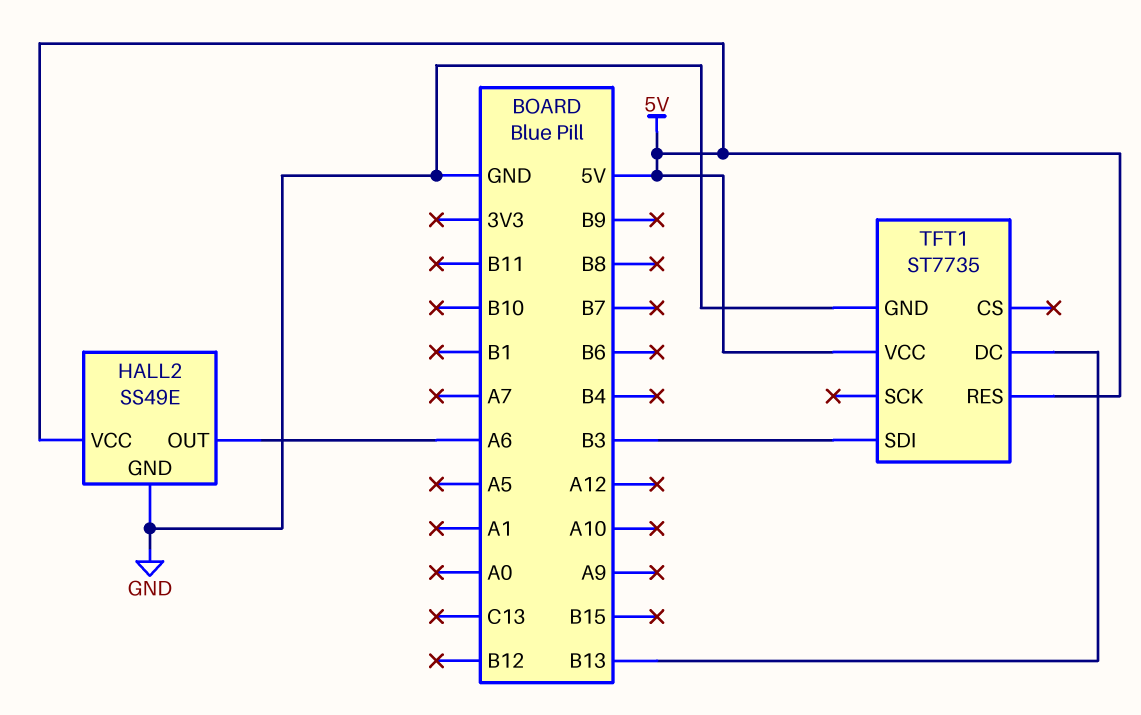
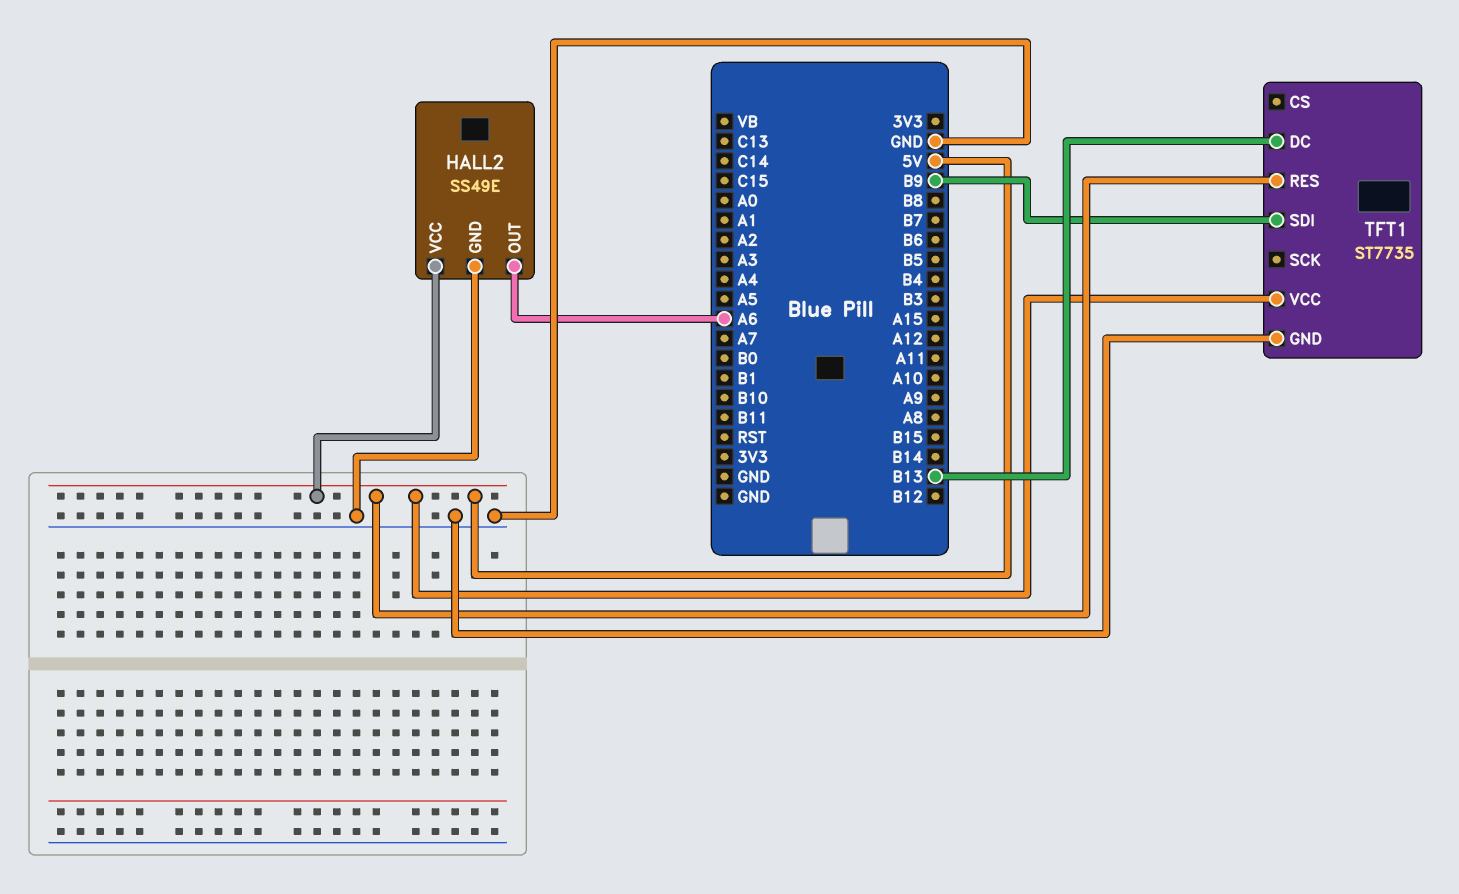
TFT1 pin SDI: B3 -> B9

